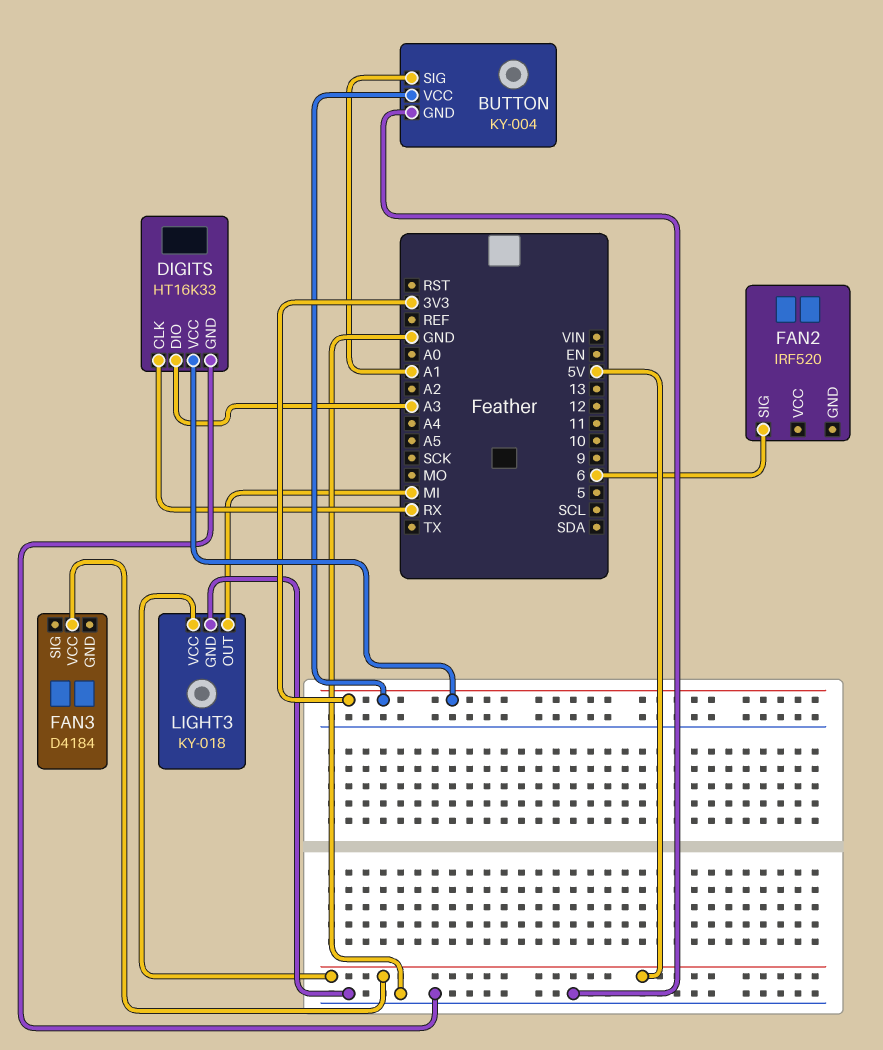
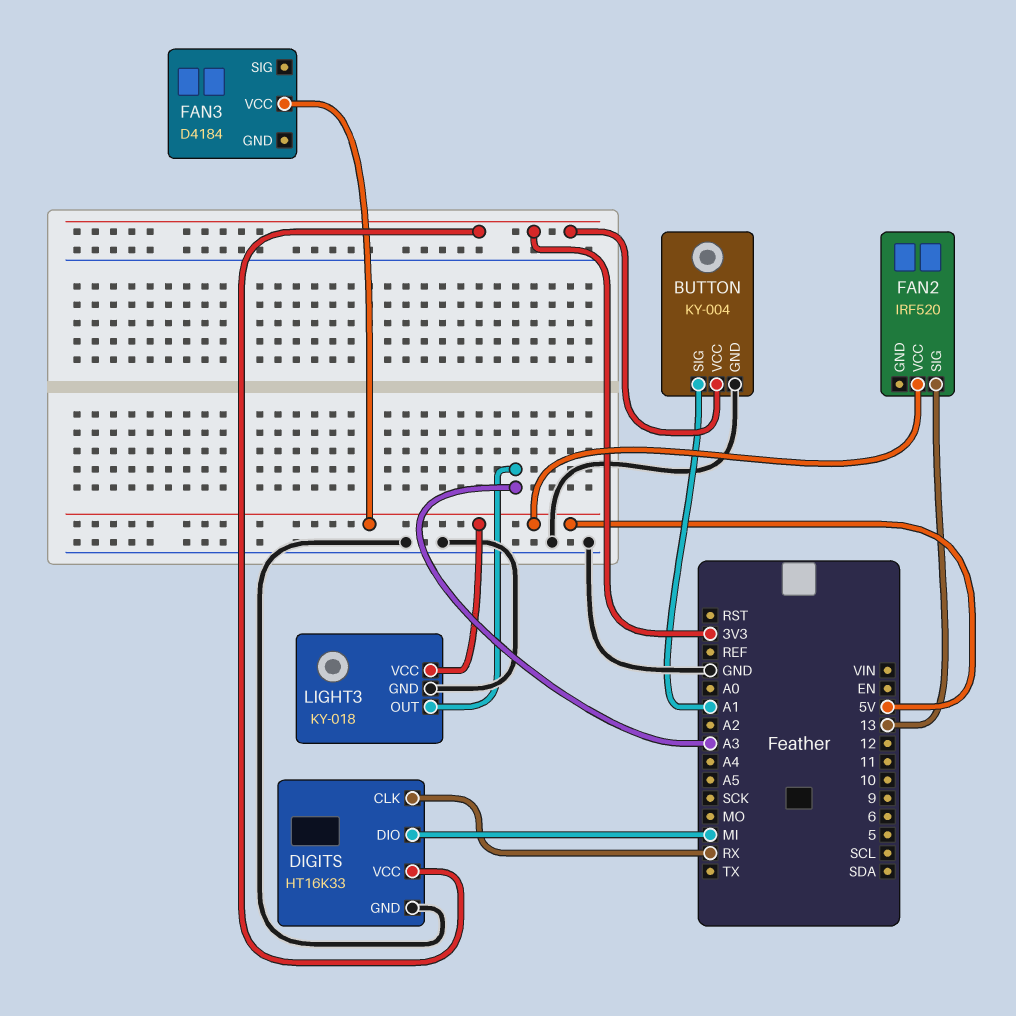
DIGITS pin DIO: A3 -> MI
FAN2 pin SIG: 6 -> 13
FAN2 pin VCC: none -> 5V
LIGHT3 pin OUT: MI -> A3

